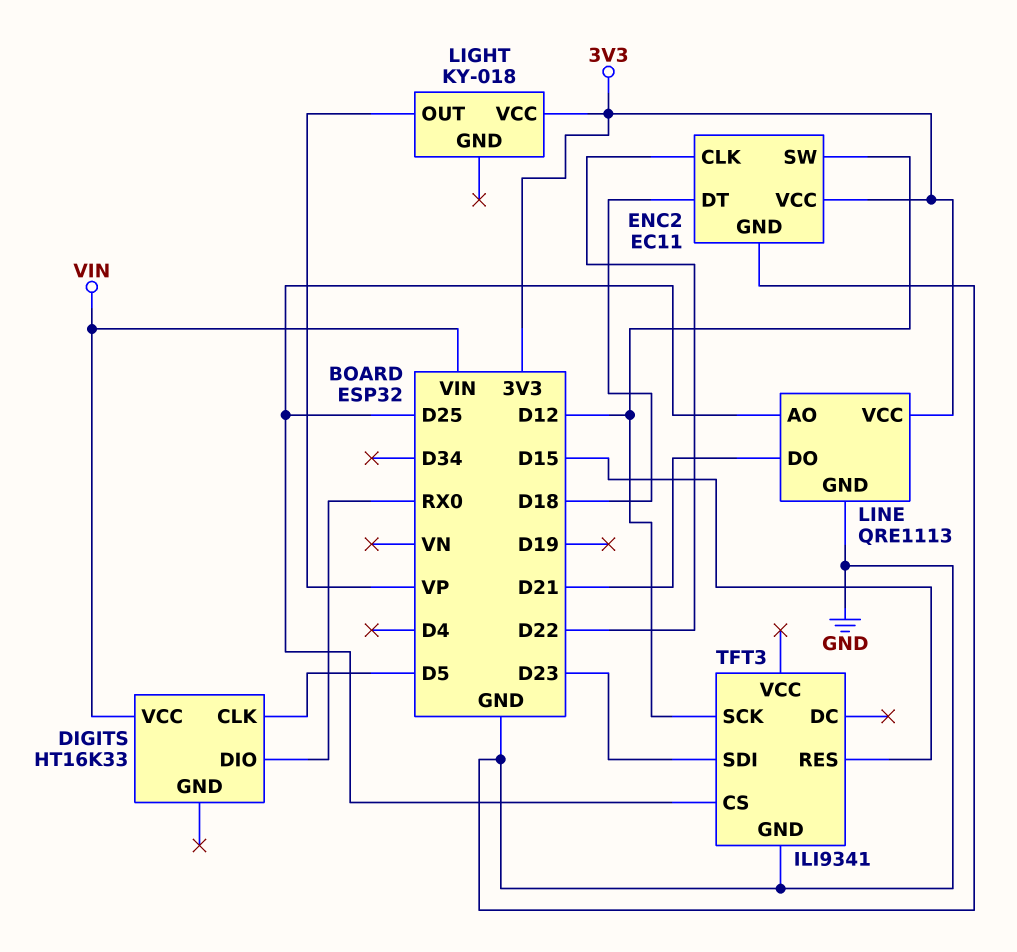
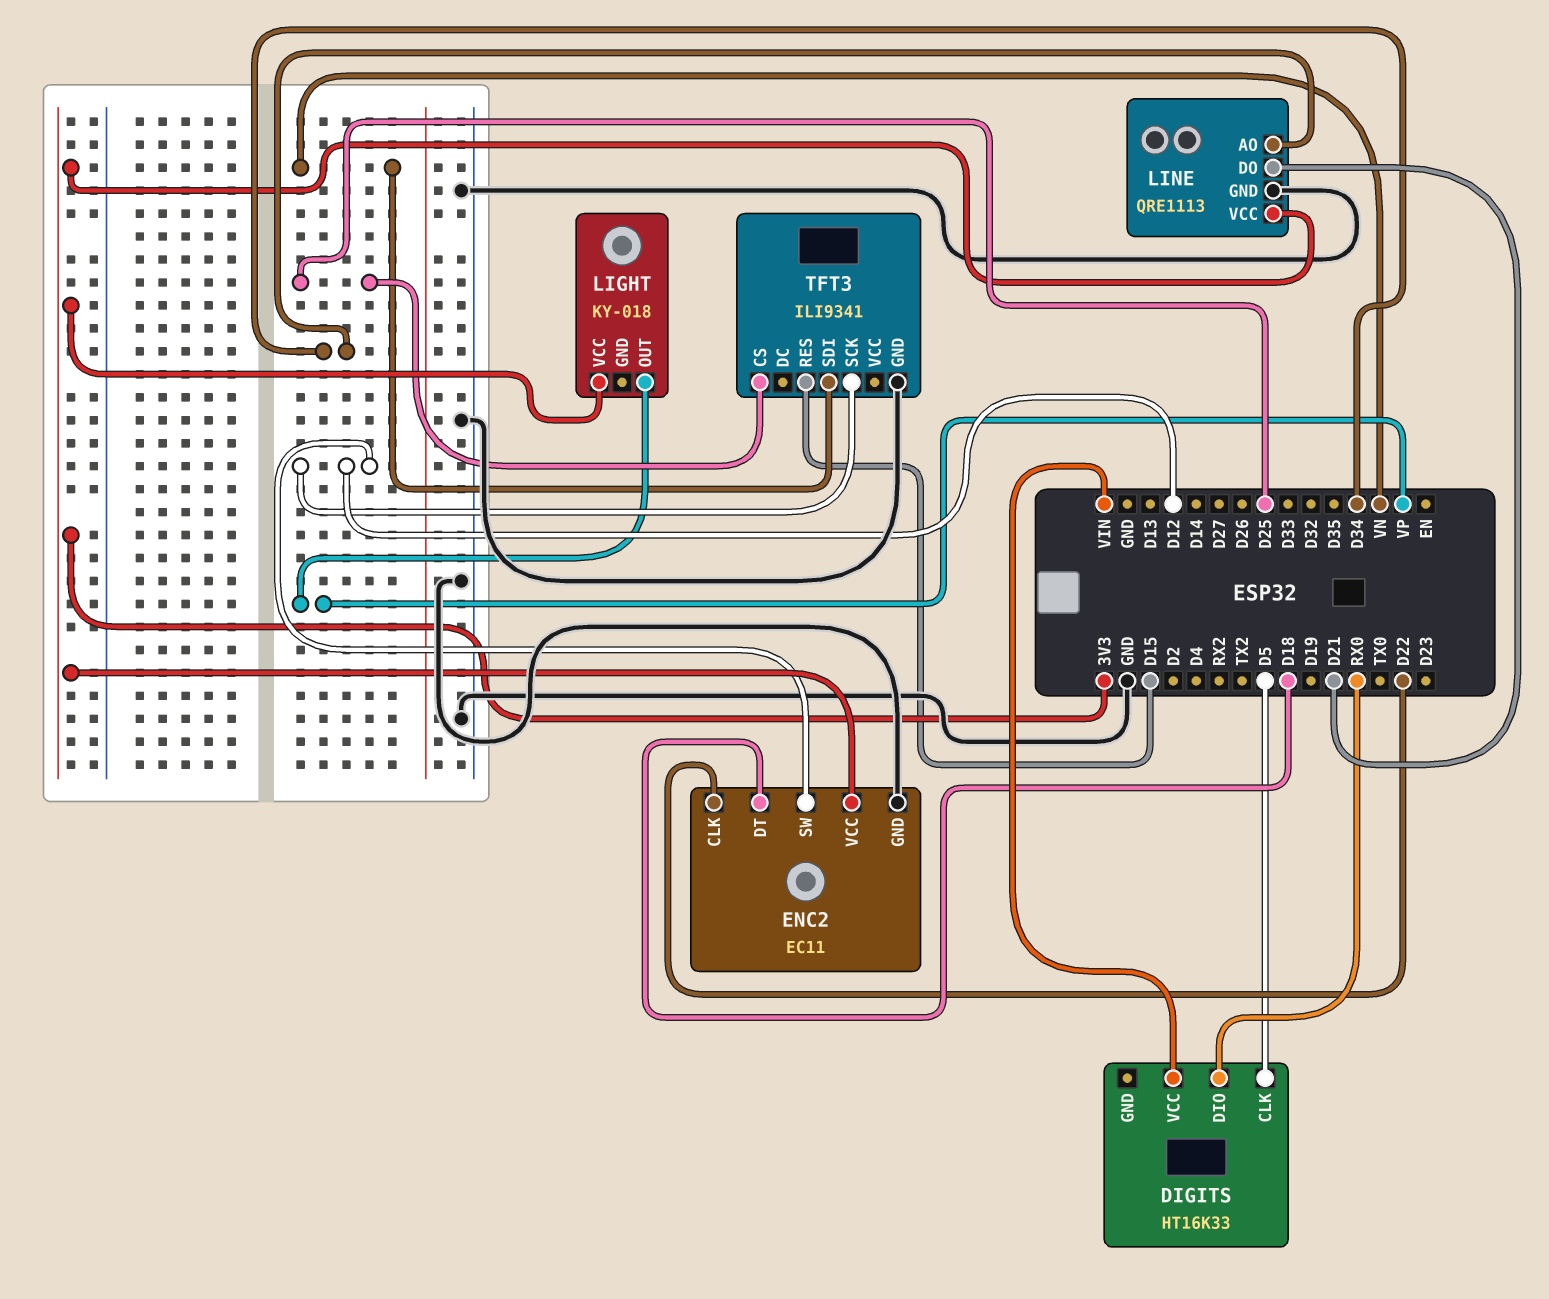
LINE pin AO: D25 -> D34
TFT3 pin SDI: D23 -> VN

